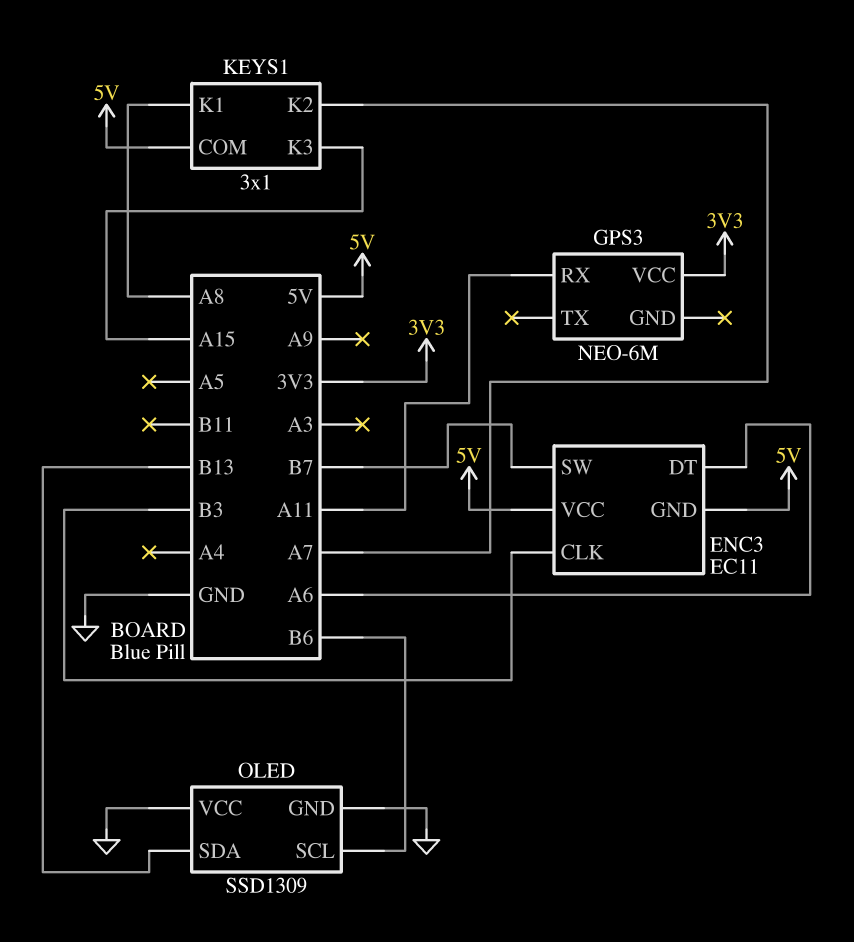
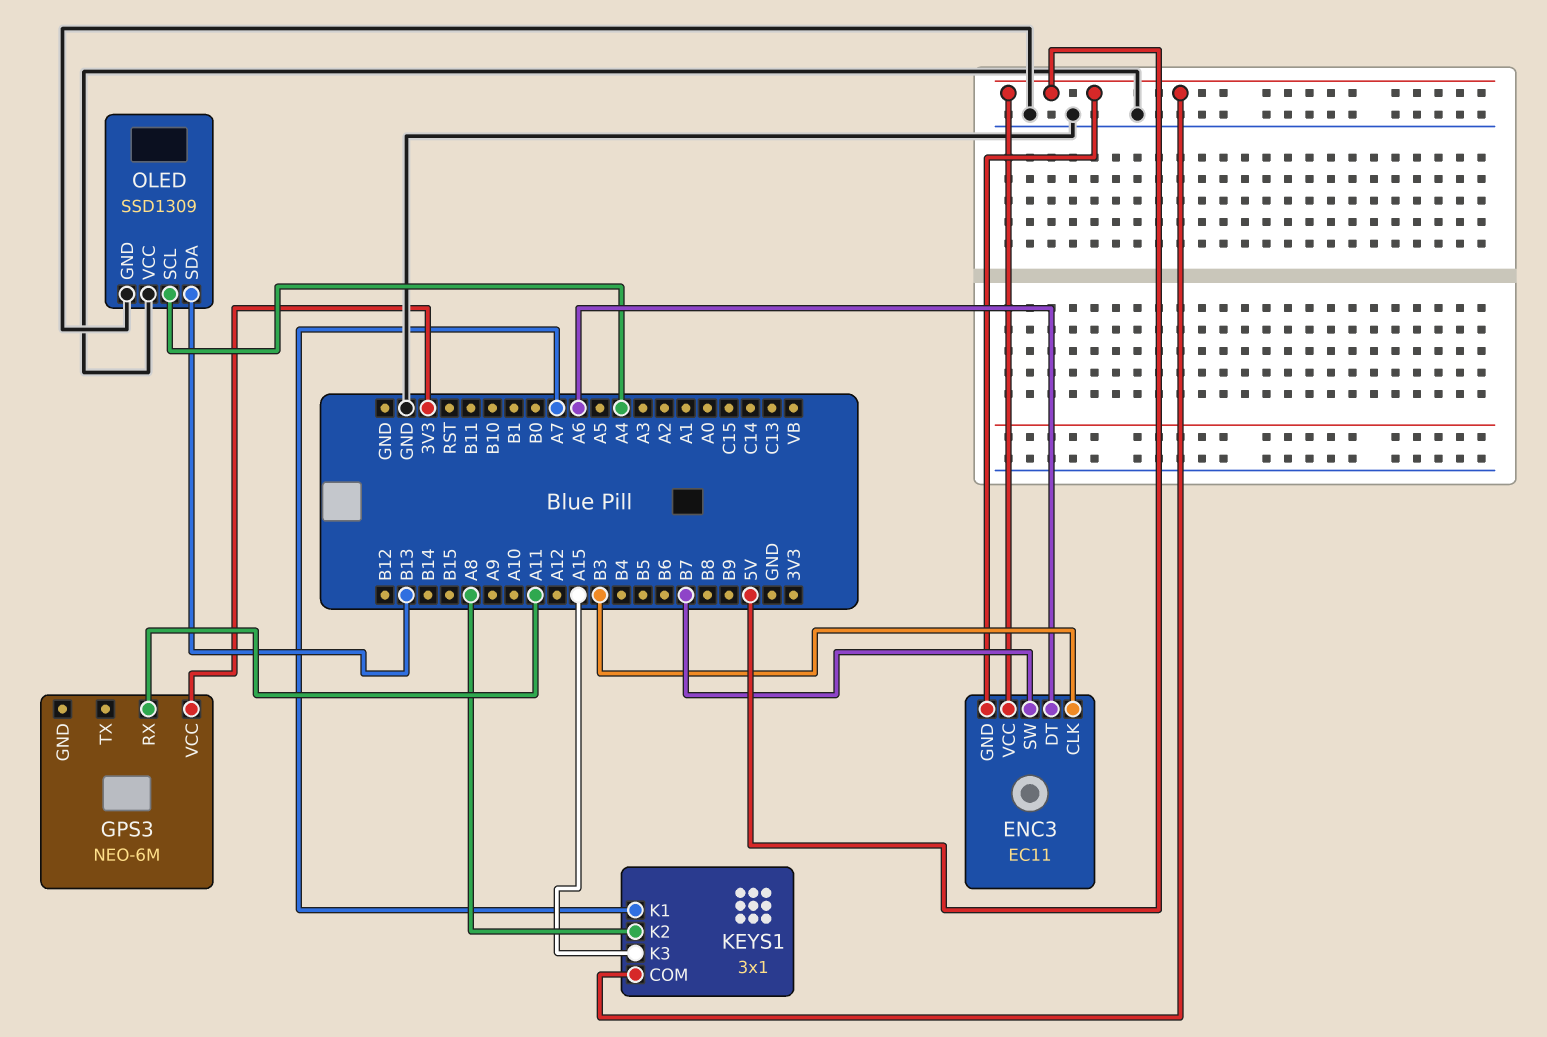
KEYS1 pin K1: A8 -> A7
KEYS1 pin K2: A7 -> A8
OLED pin SCL: B6 -> A4

